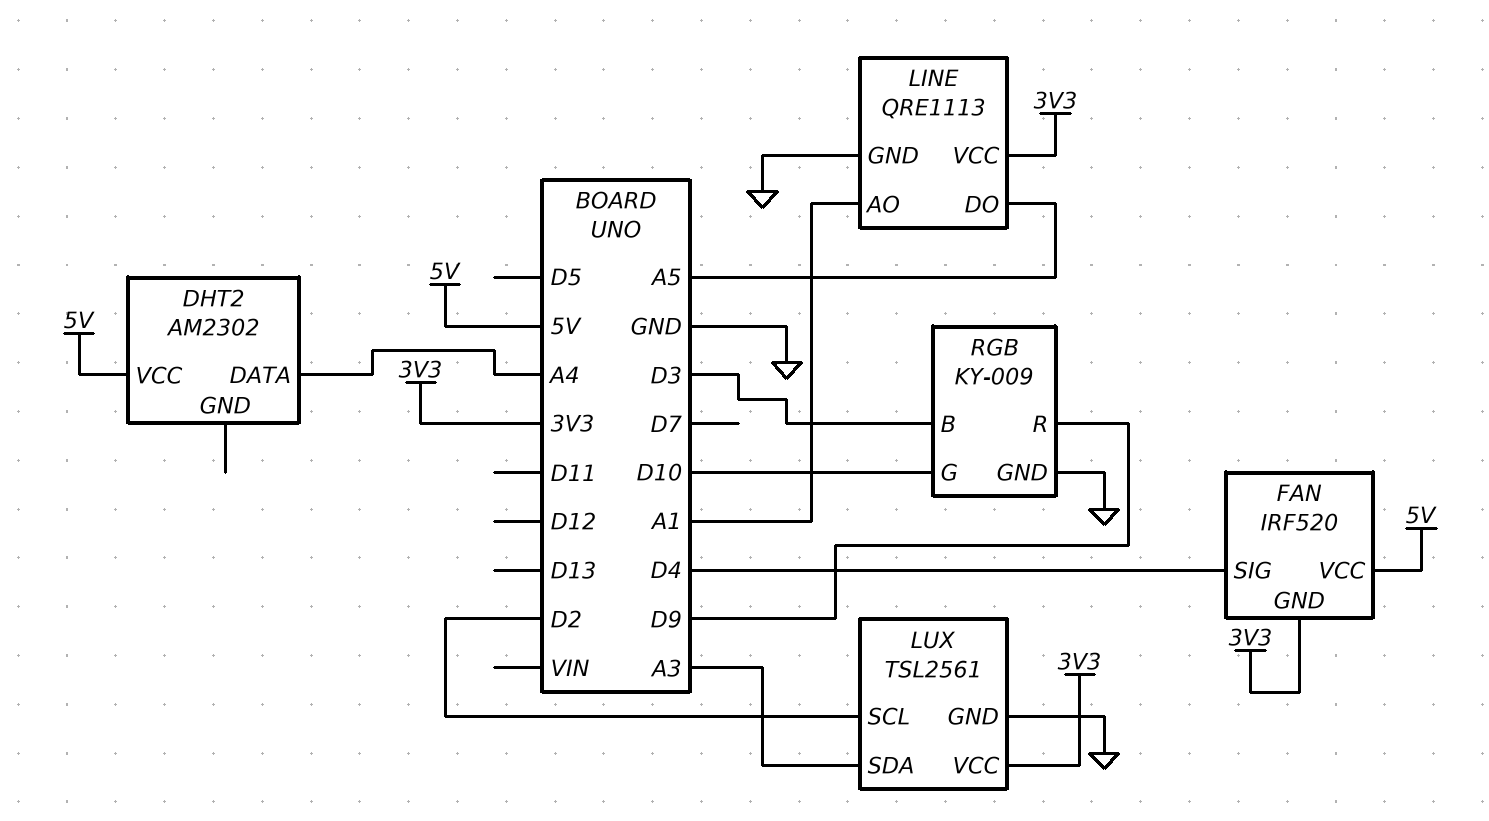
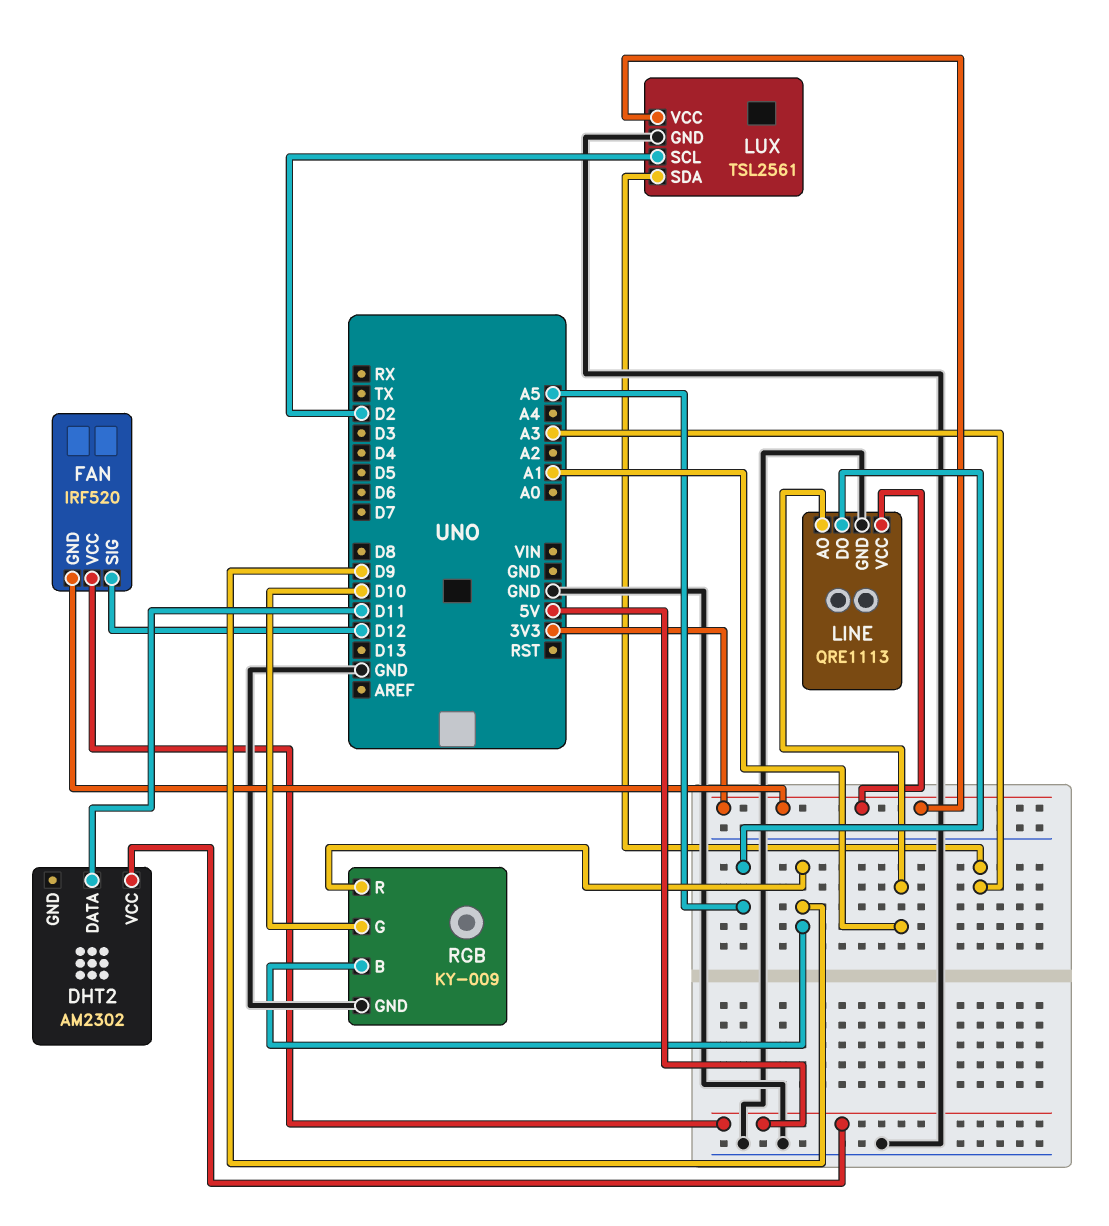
DHT2 pin DATA: A4 -> D11
FAN pin SIG: D4 -> D12
RGB pin B: D3 -> D9

